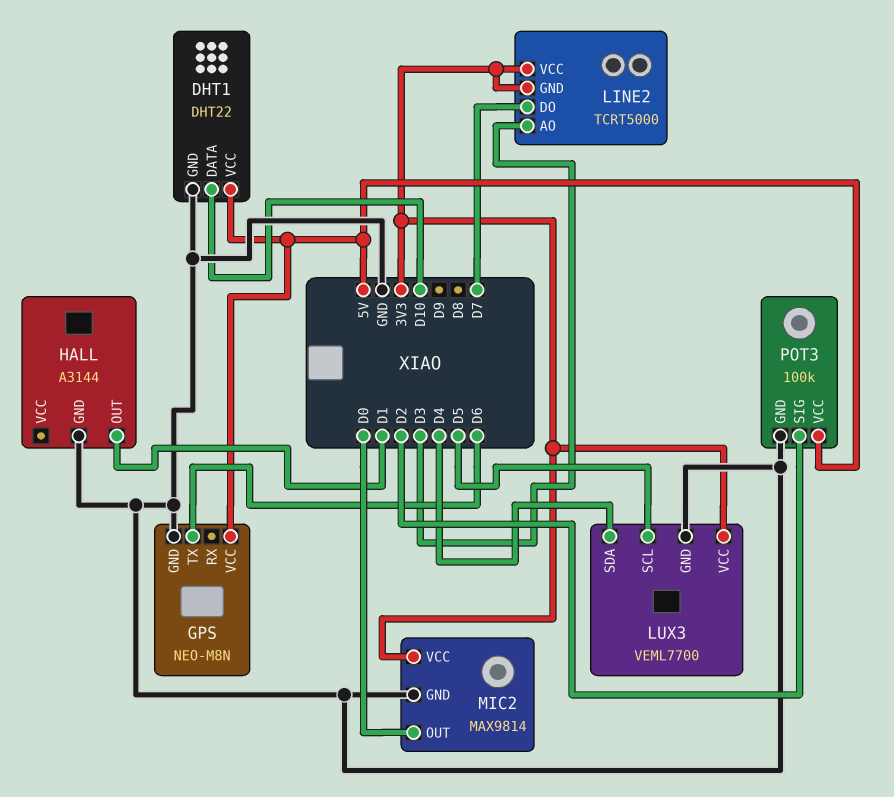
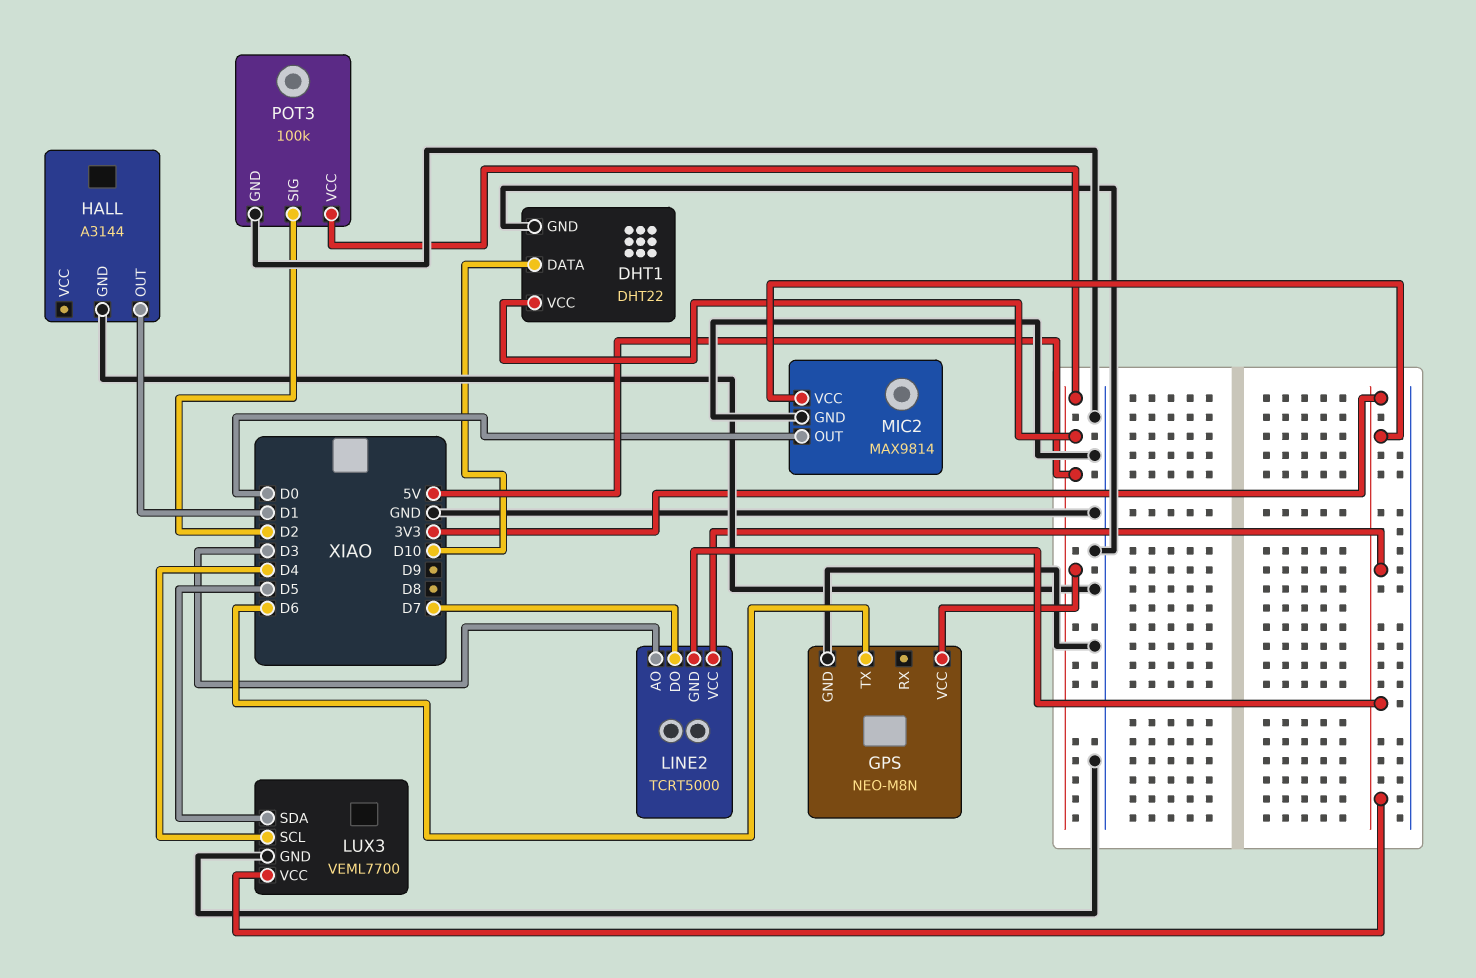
LUX3 pin SCL: D5 -> D4
LUX3 pin SDA: D4 -> D5

